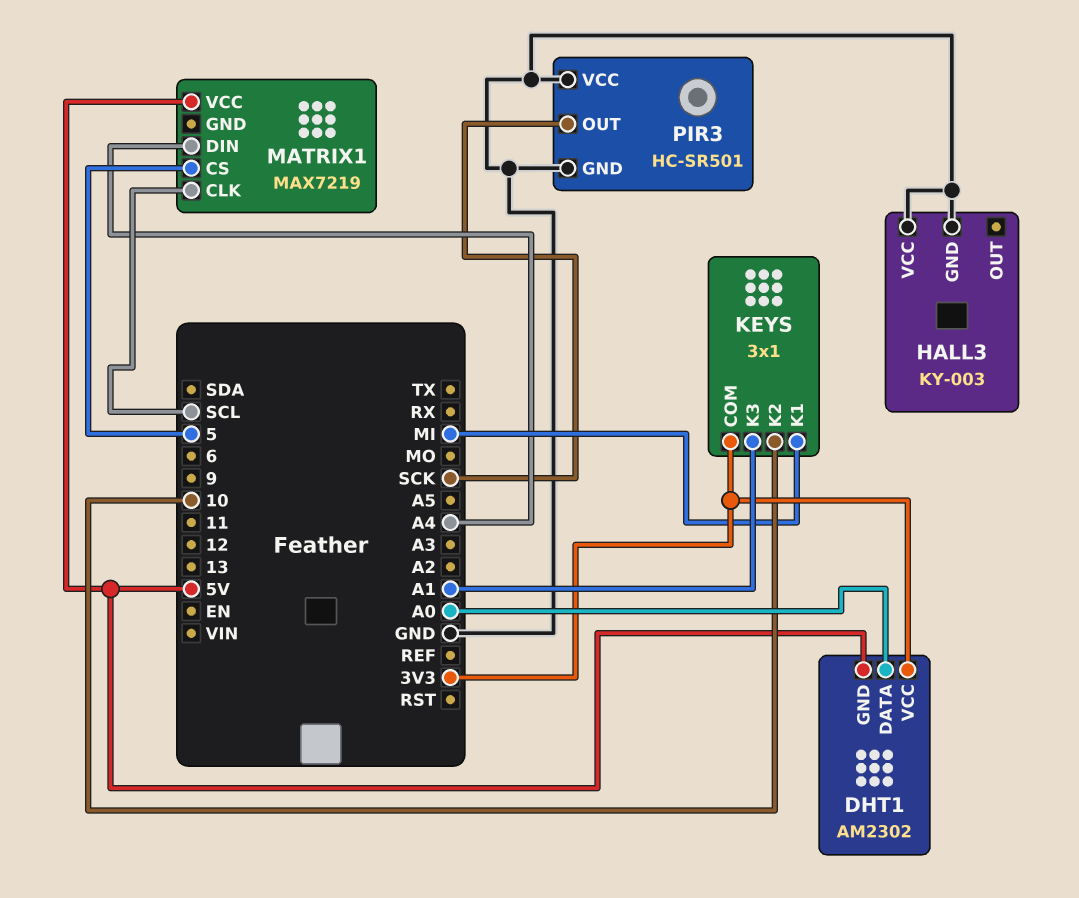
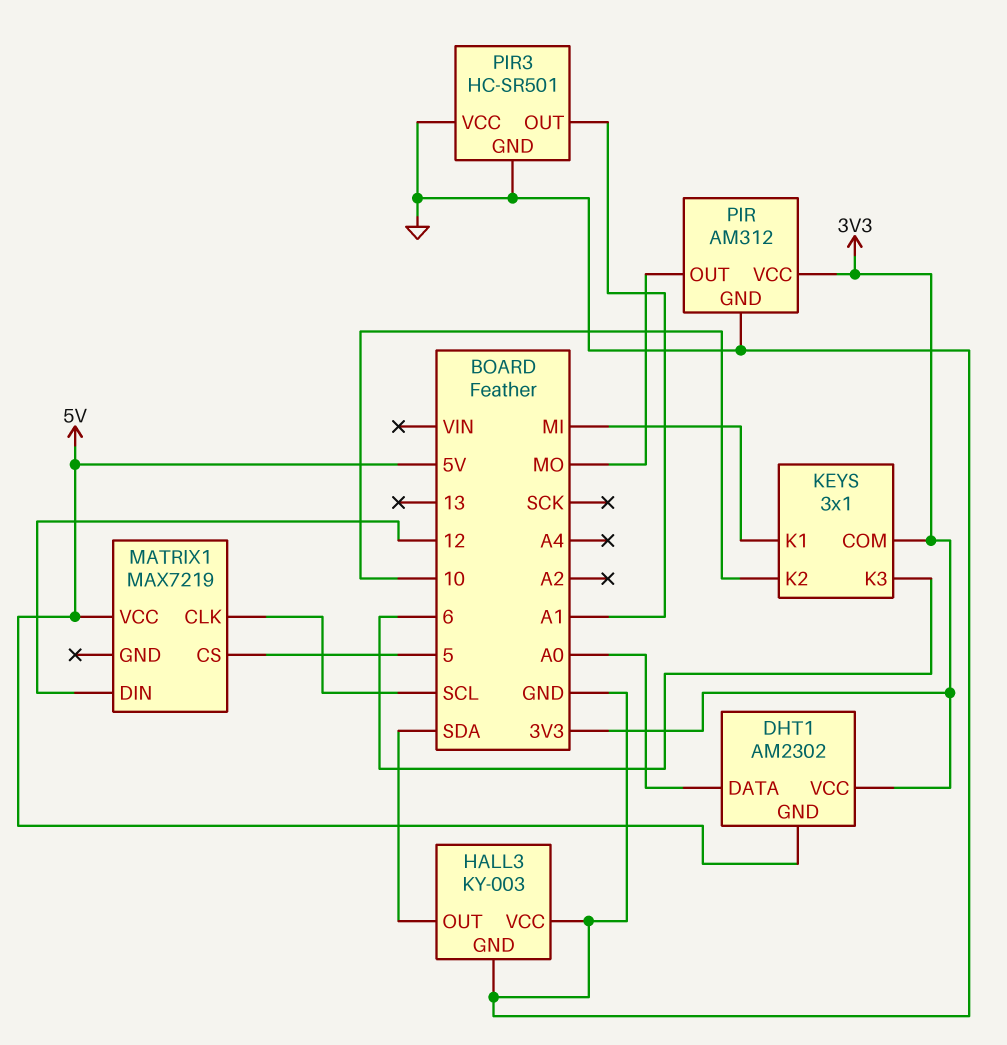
HALL3 pin OUT: none -> SDA
KEYS pin K3: A1 -> 6
MATRIX1 pin DIN: A4 -> 12
PIR: none -> AM312
PIR pin GND: none -> GND
PIR pin OUT: none -> MO
PIR pin VCC: none -> 3V3
PIR3 pin OUT: SCK -> A1

